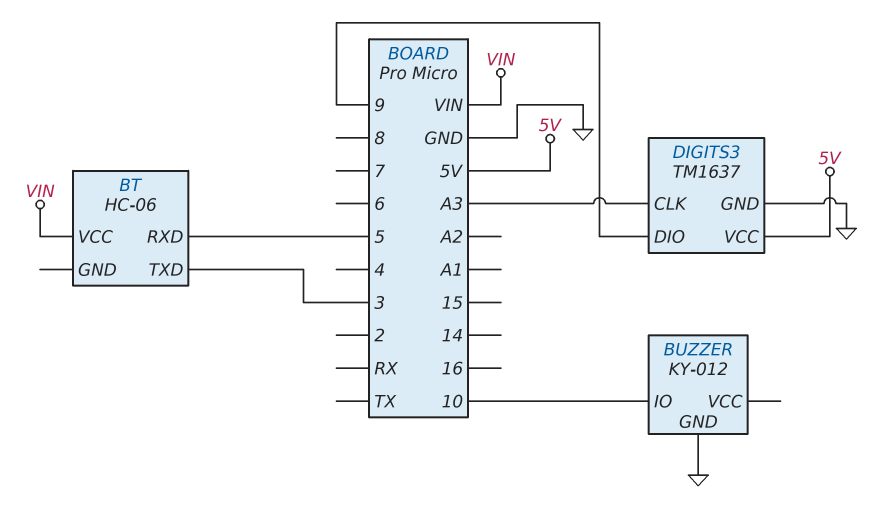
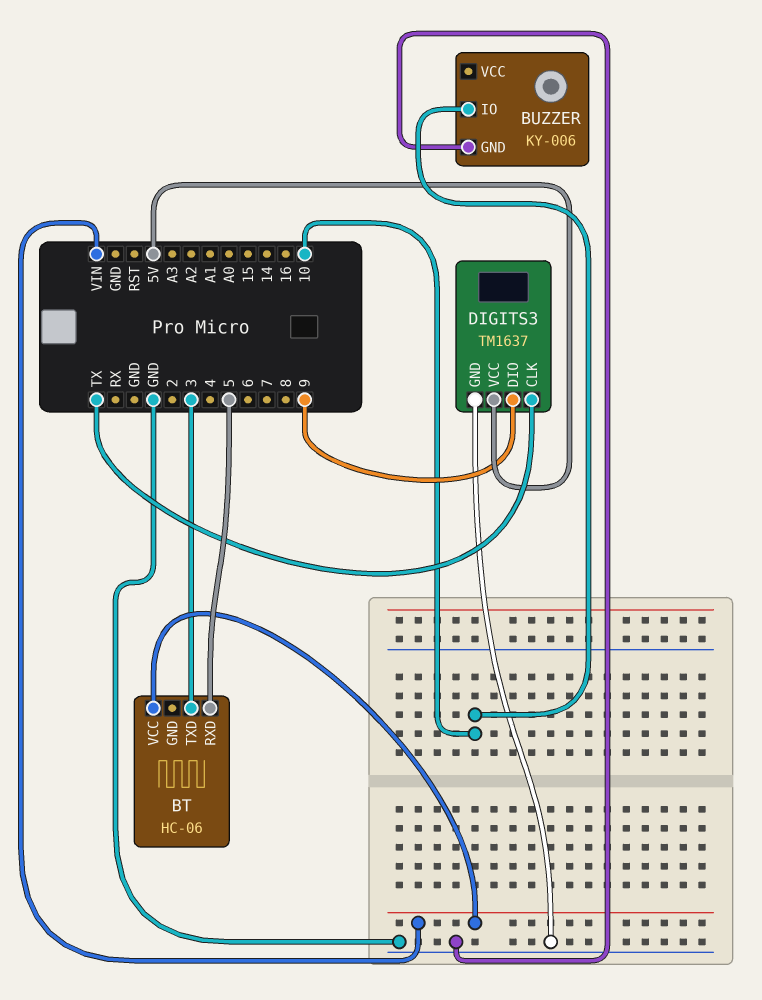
BUZZER: KY-012 -> KY-006
DIGITS3 pin CLK: A3 -> TX

